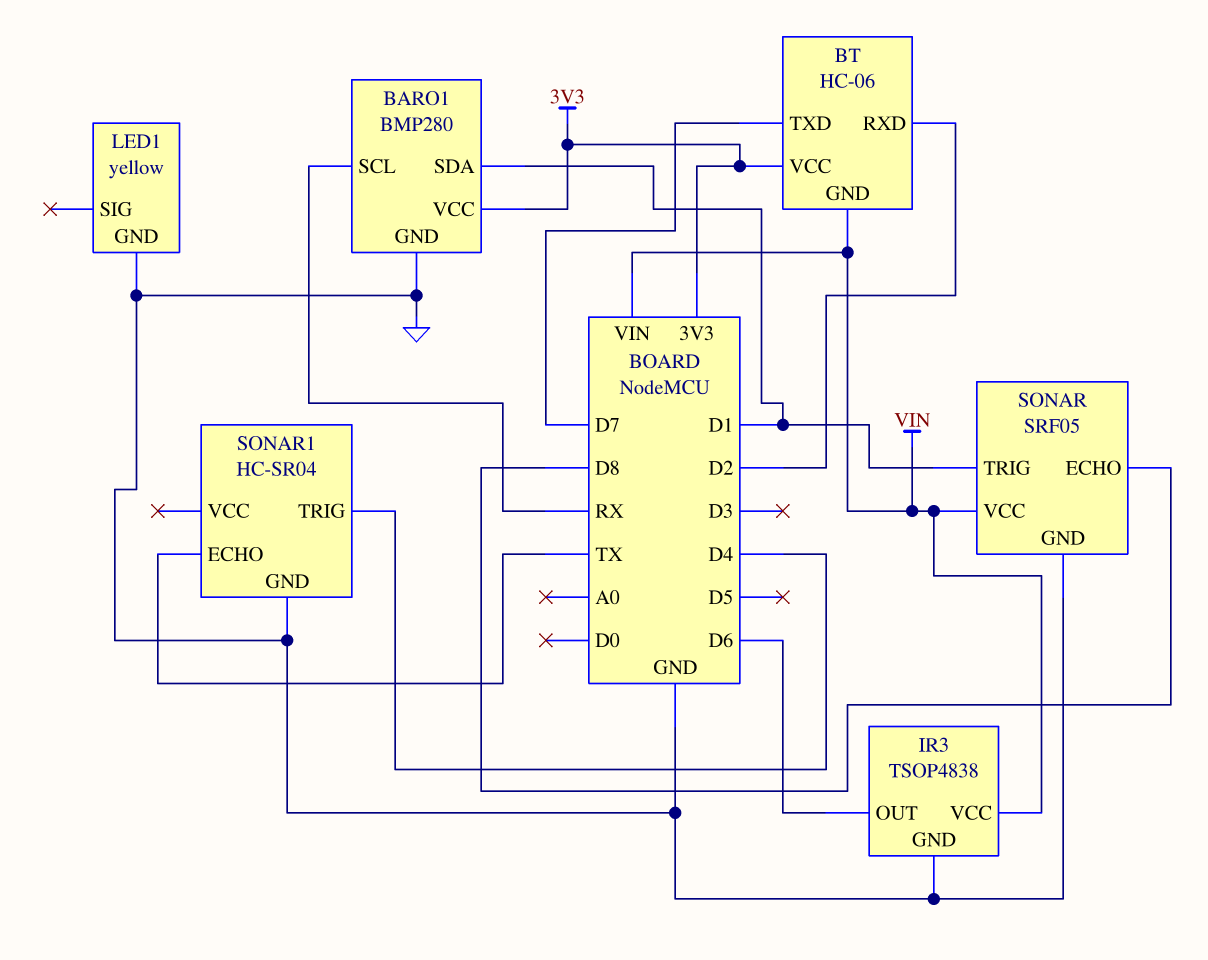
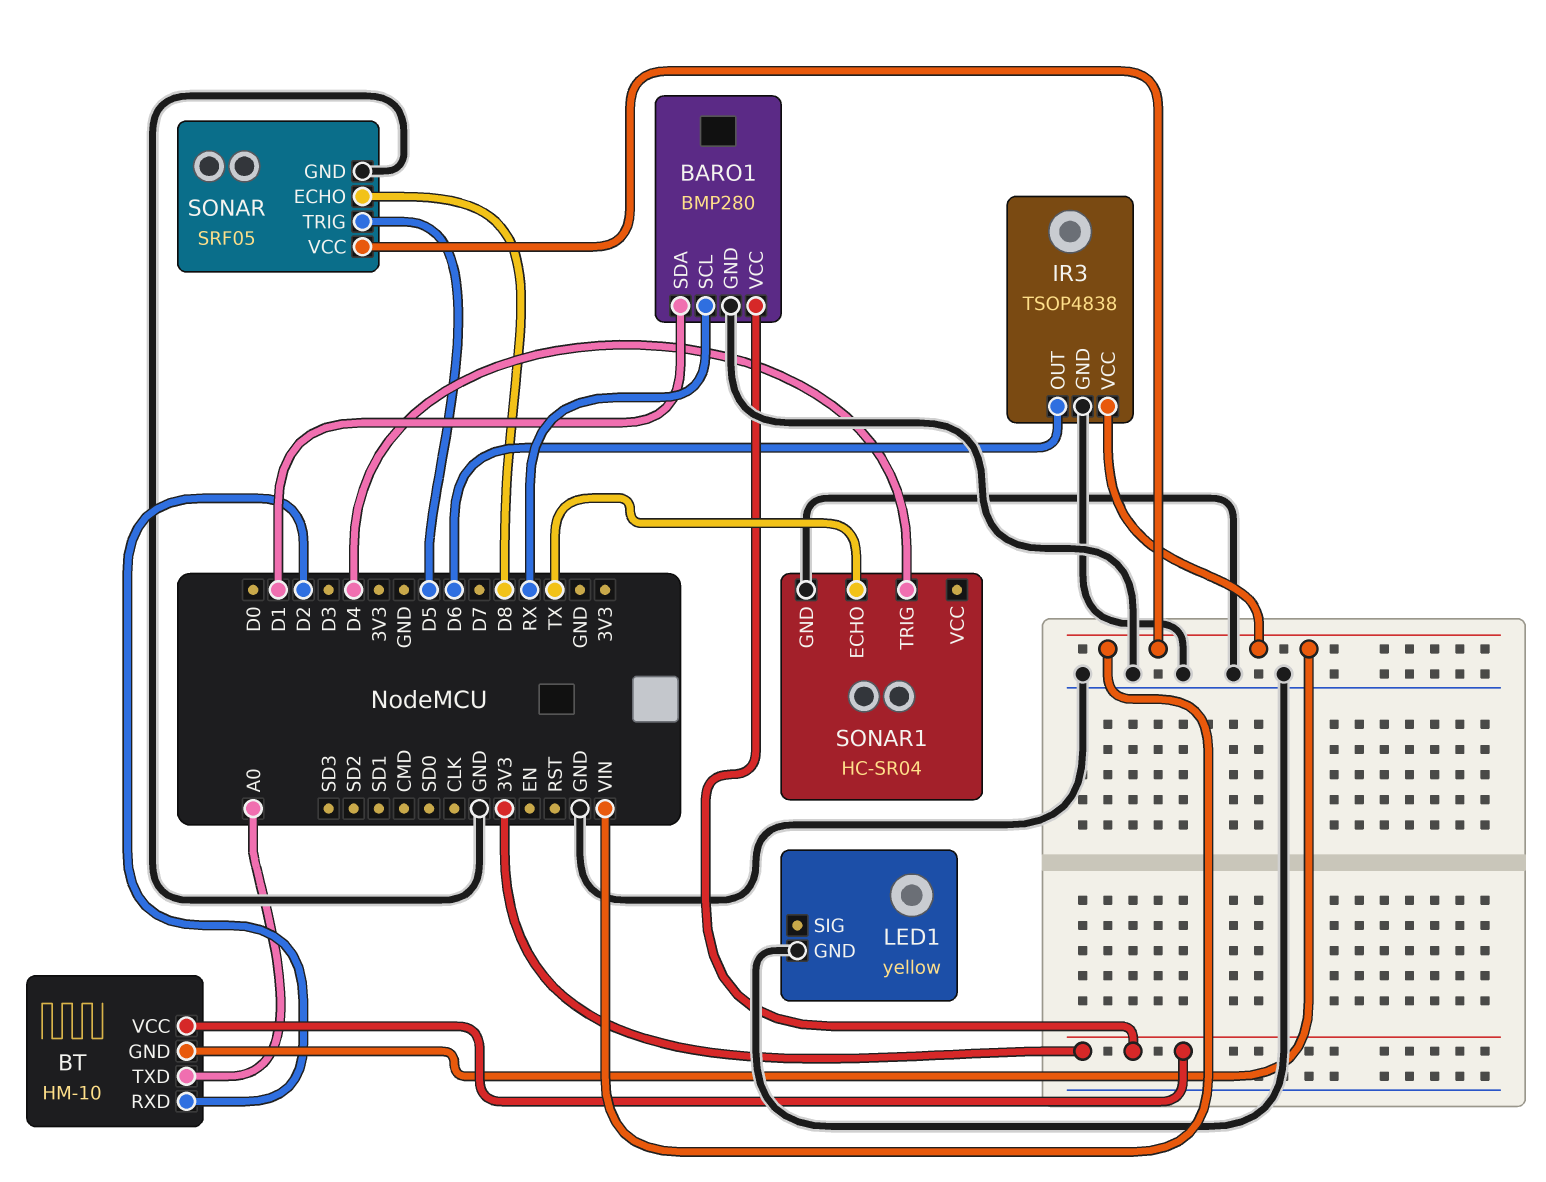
BT: HC-06 -> HM-10
BT pin TXD: D7 -> A0
SONAR pin TRIG: D1 -> D5

